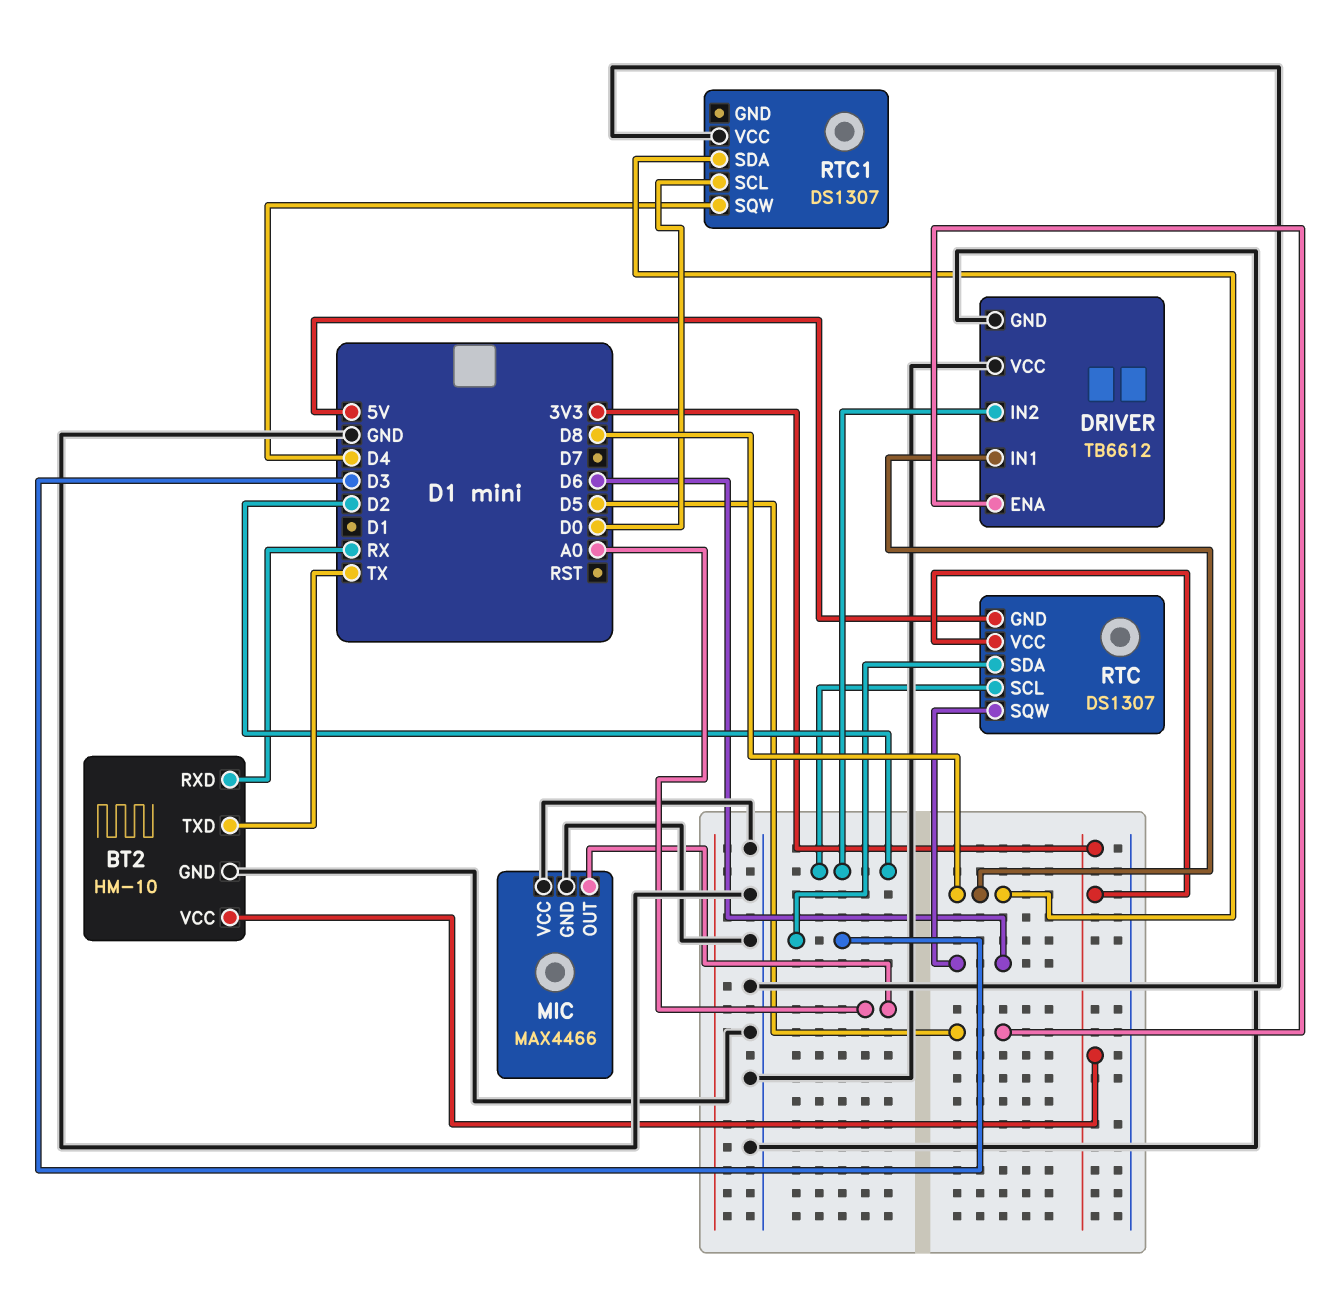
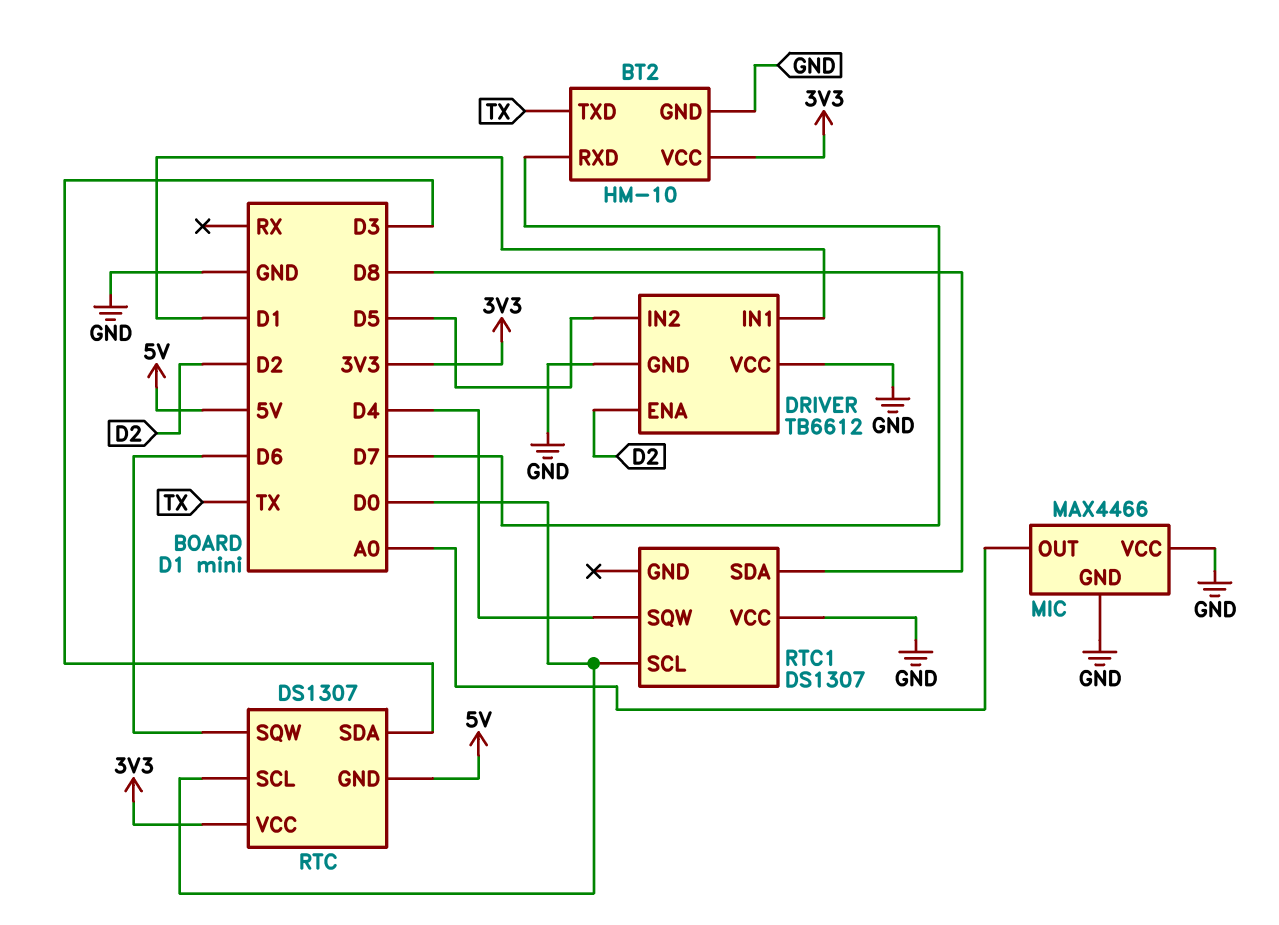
BT2 pin RXD: RX -> D7
DRIVER pin ENA: D5 -> D2
DRIVER pin IN1: D8 -> D1
DRIVER pin IN2: D2 -> D5
RTC pin SCL: D2 -> D0

